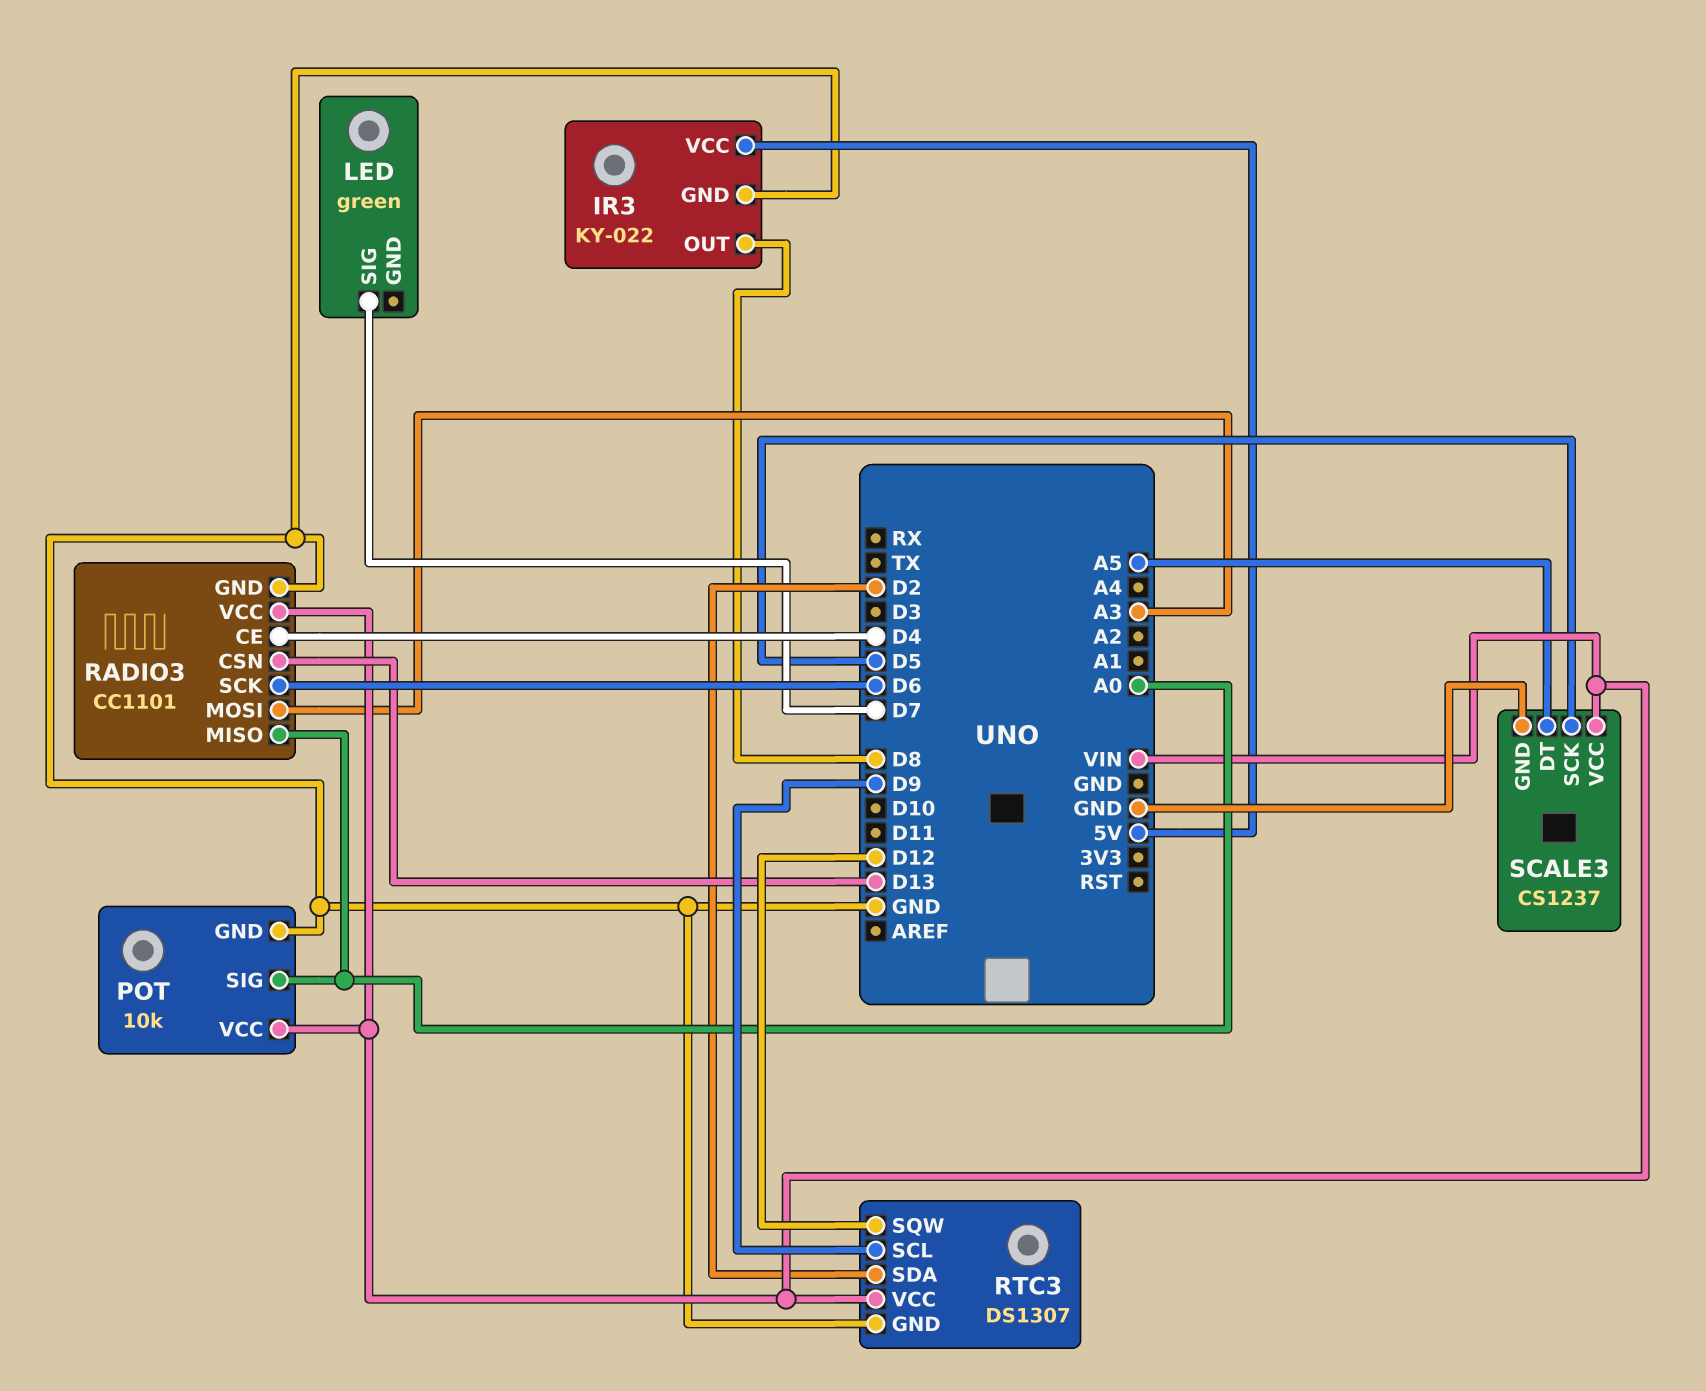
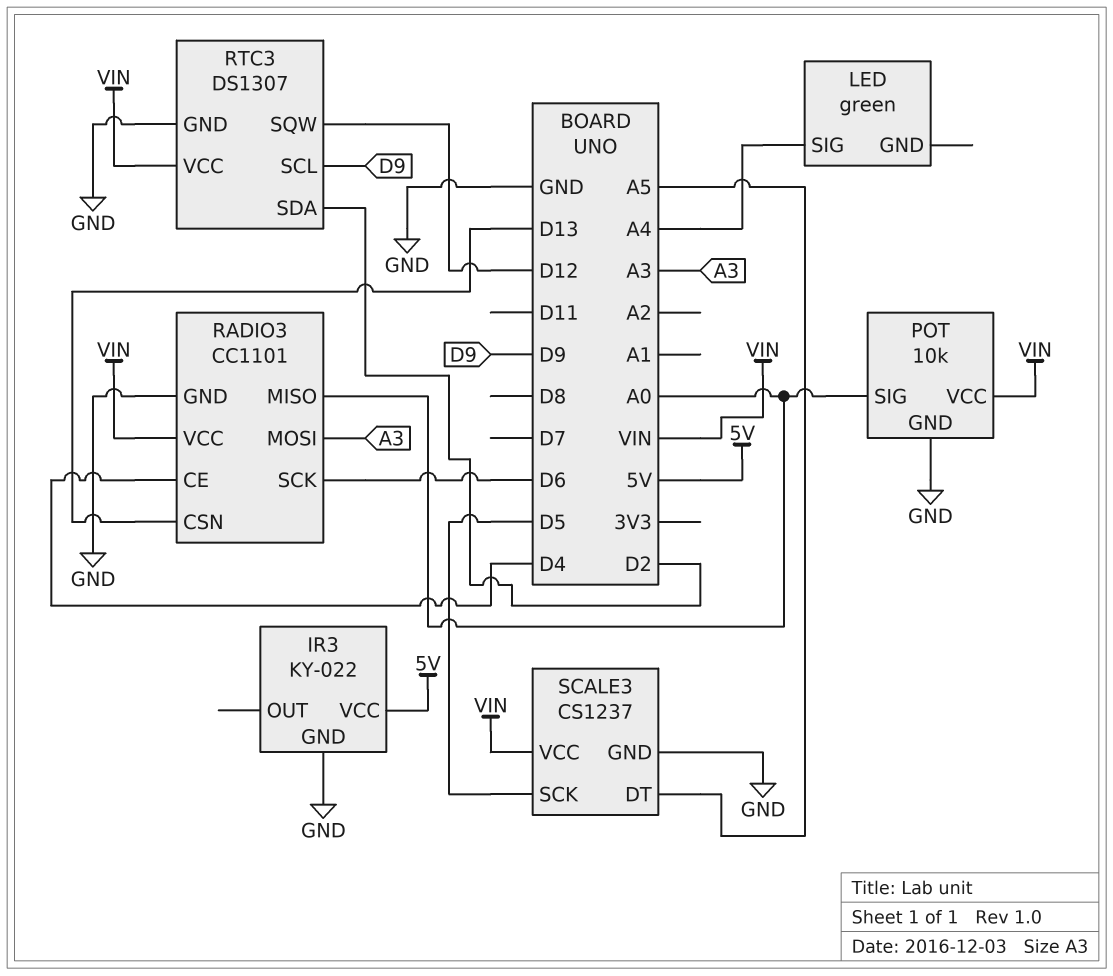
IR3 pin OUT: D8 -> none
LED pin SIG: D7 -> A4

